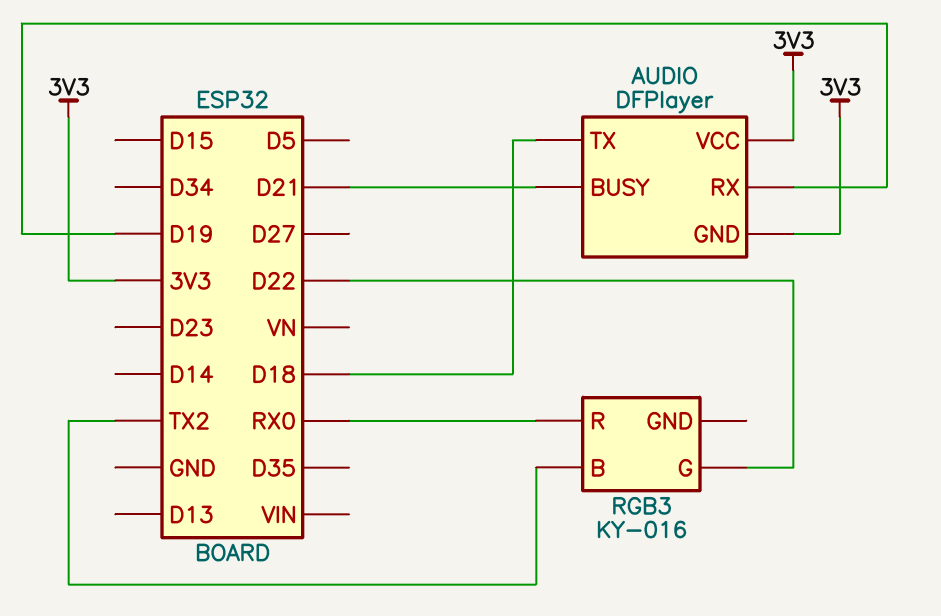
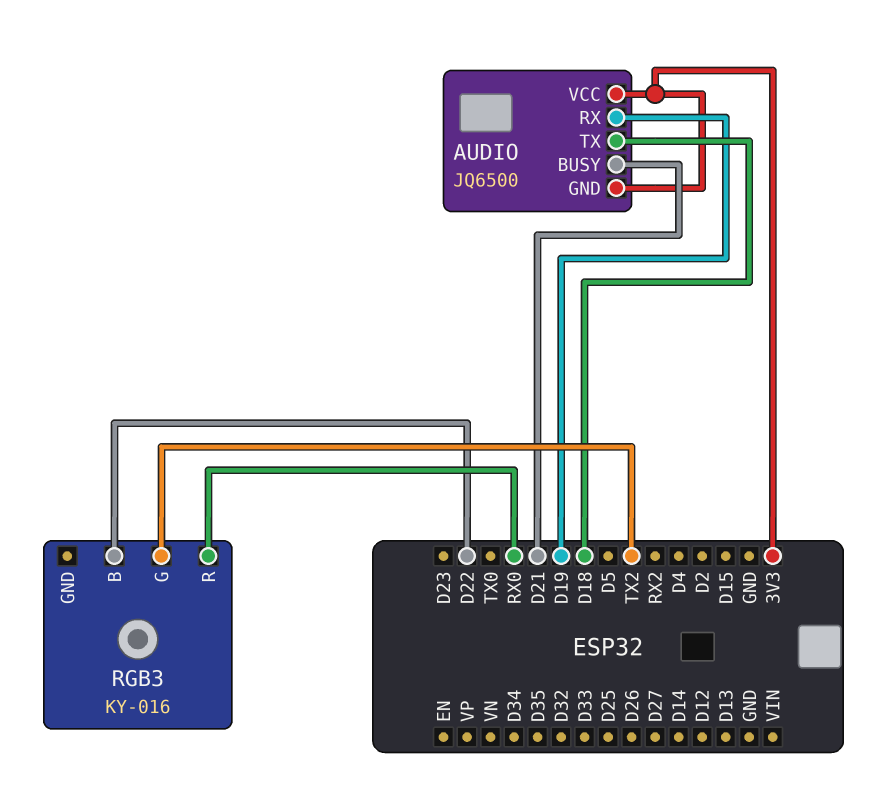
AUDIO: DFPlayer -> JQ6500
RGB3 pin B: TX2 -> D22
RGB3 pin G: D22 -> TX2

